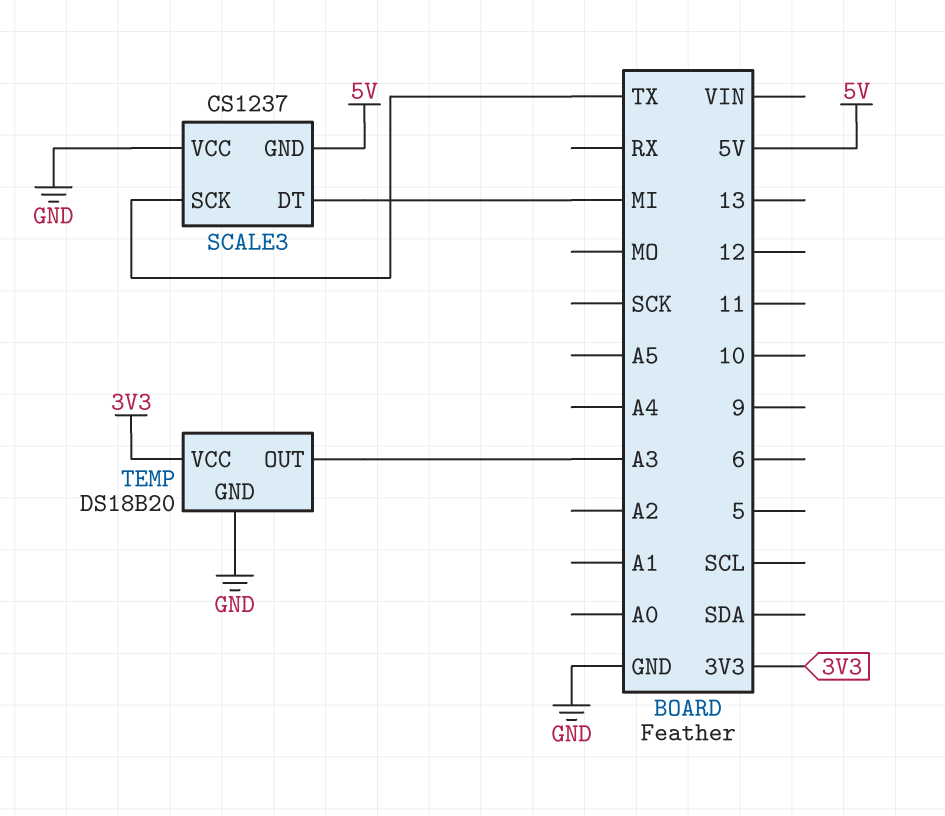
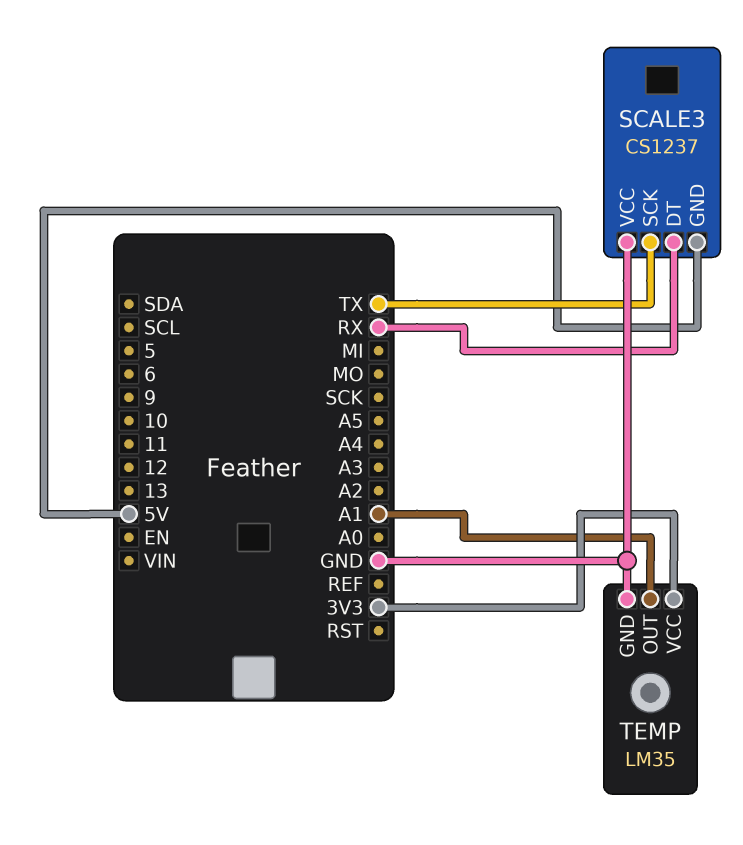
SCALE3 pin DT: MI -> RX
TEMP: DS18B20 -> LM35
TEMP pin OUT: A3 -> A1

